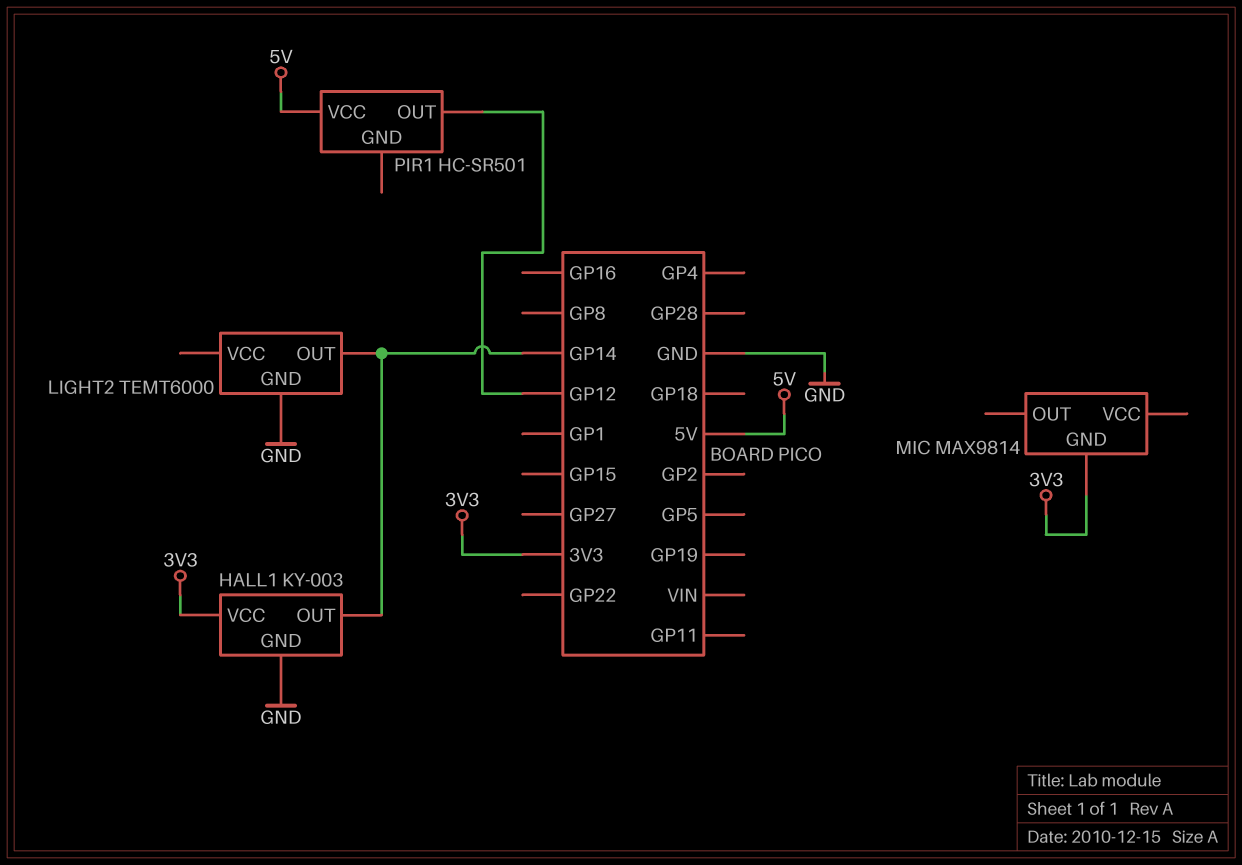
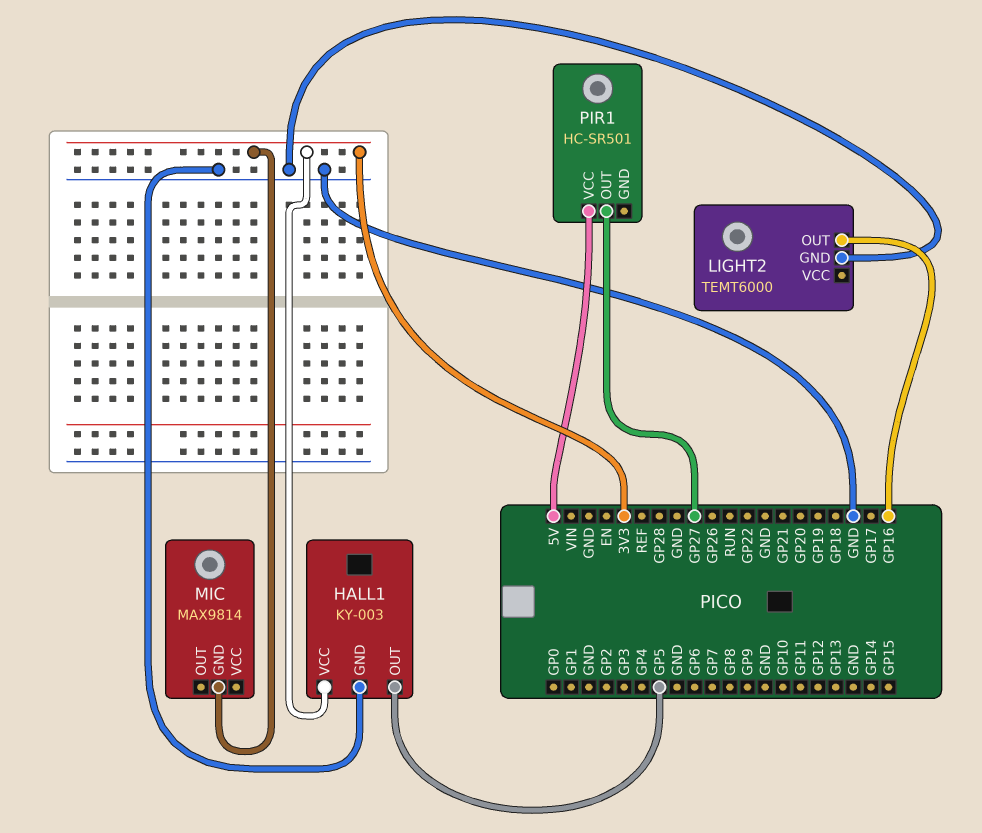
HALL1 pin OUT: GP14 -> GP5
LIGHT2 pin OUT: GP14 -> GP16
PIR1 pin OUT: GP12 -> GP27

